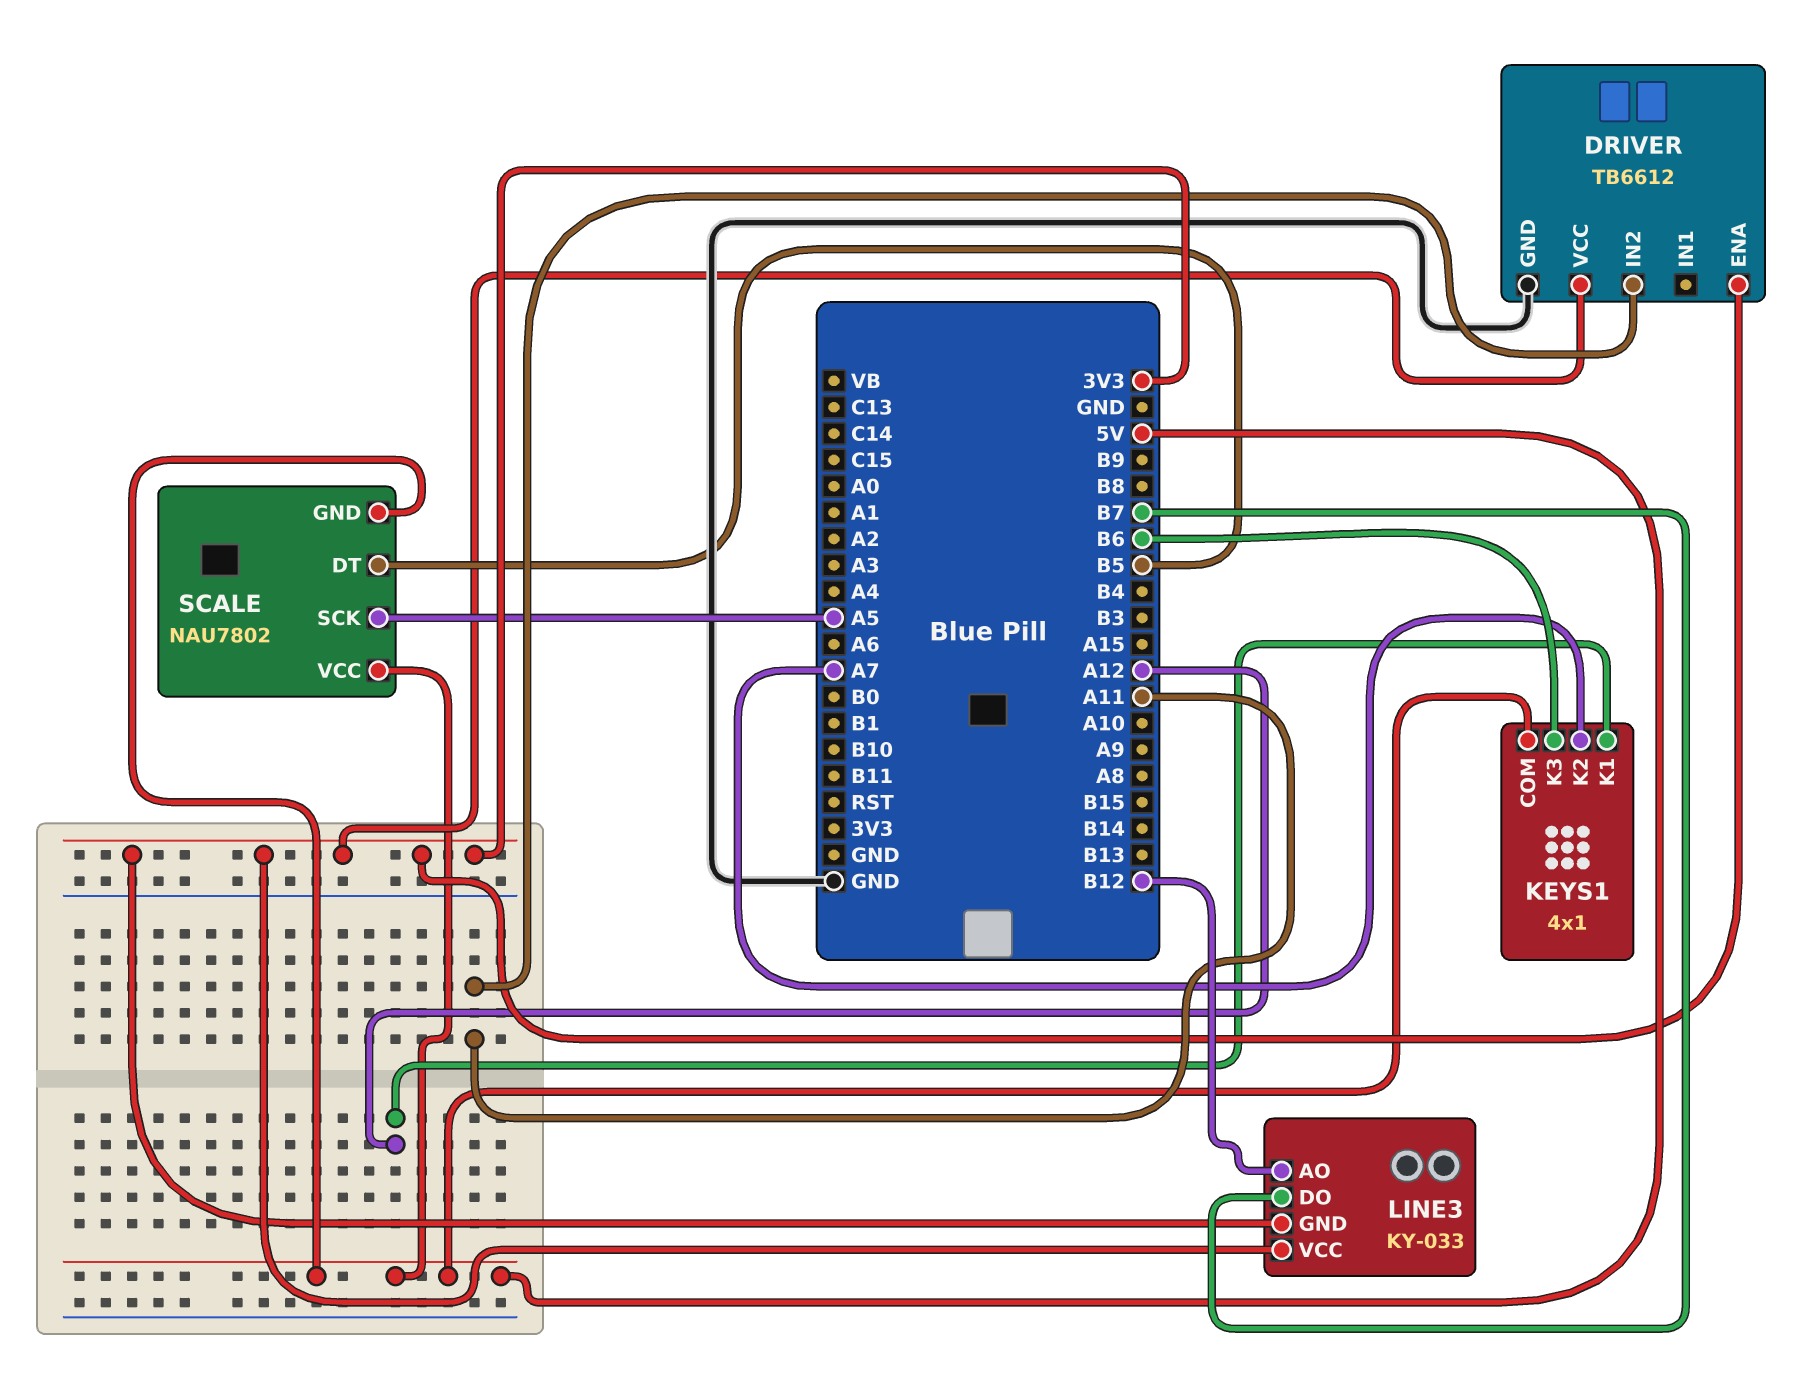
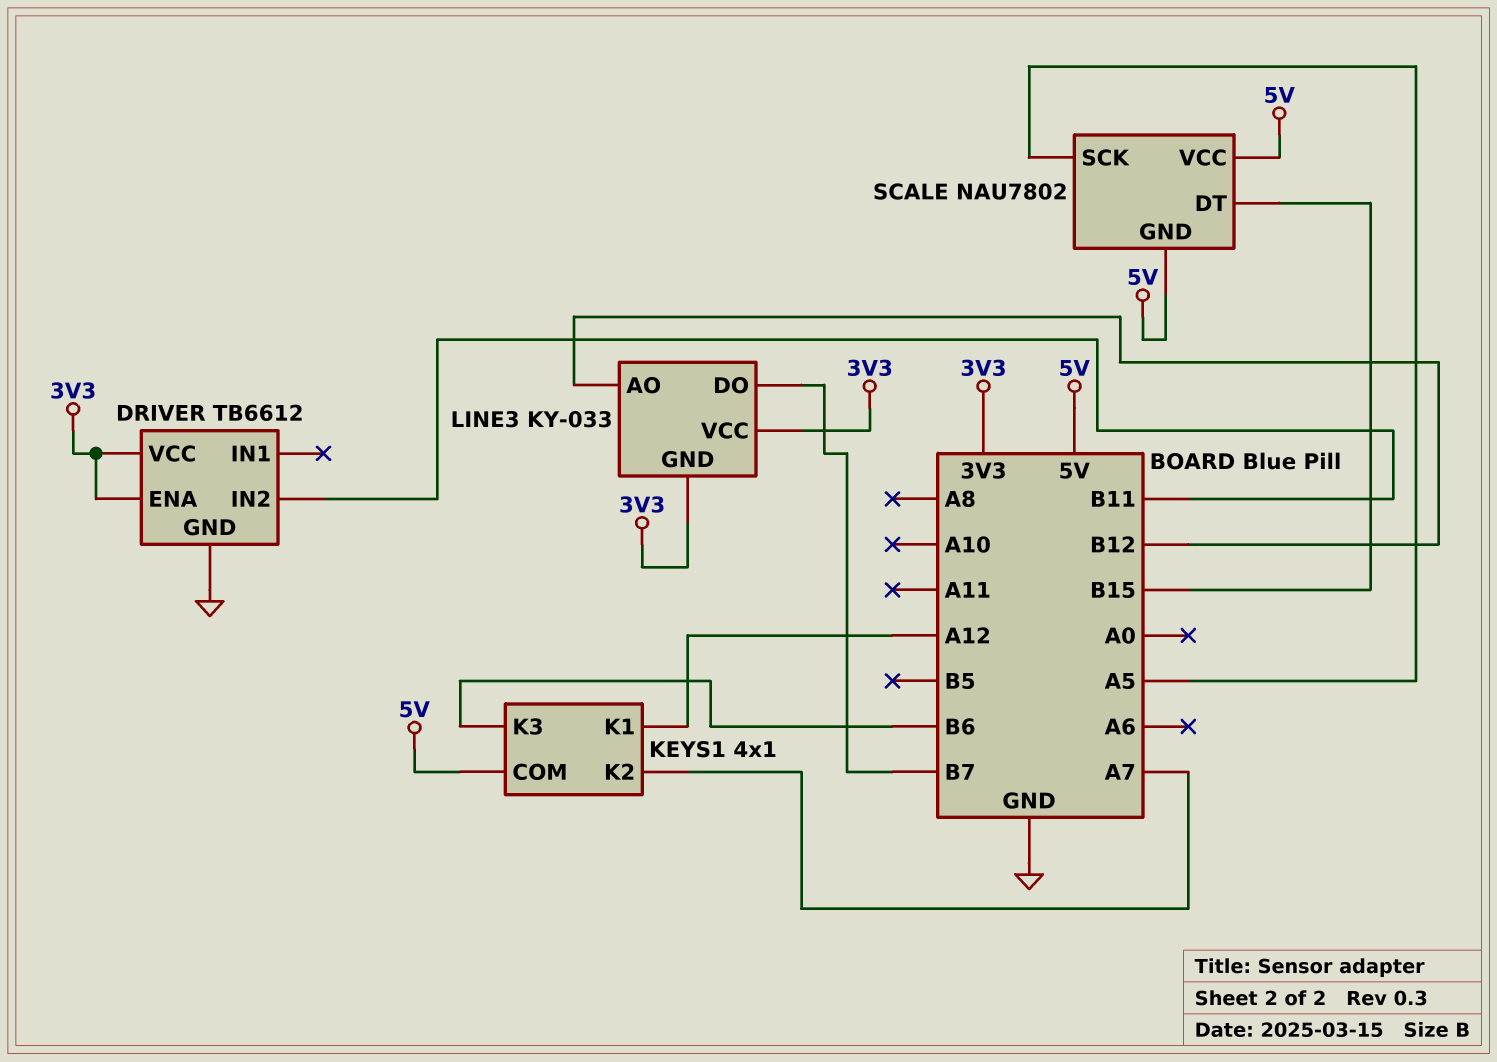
DRIVER pin IN2: A11 -> B11
SCALE pin DT: B5 -> B15

